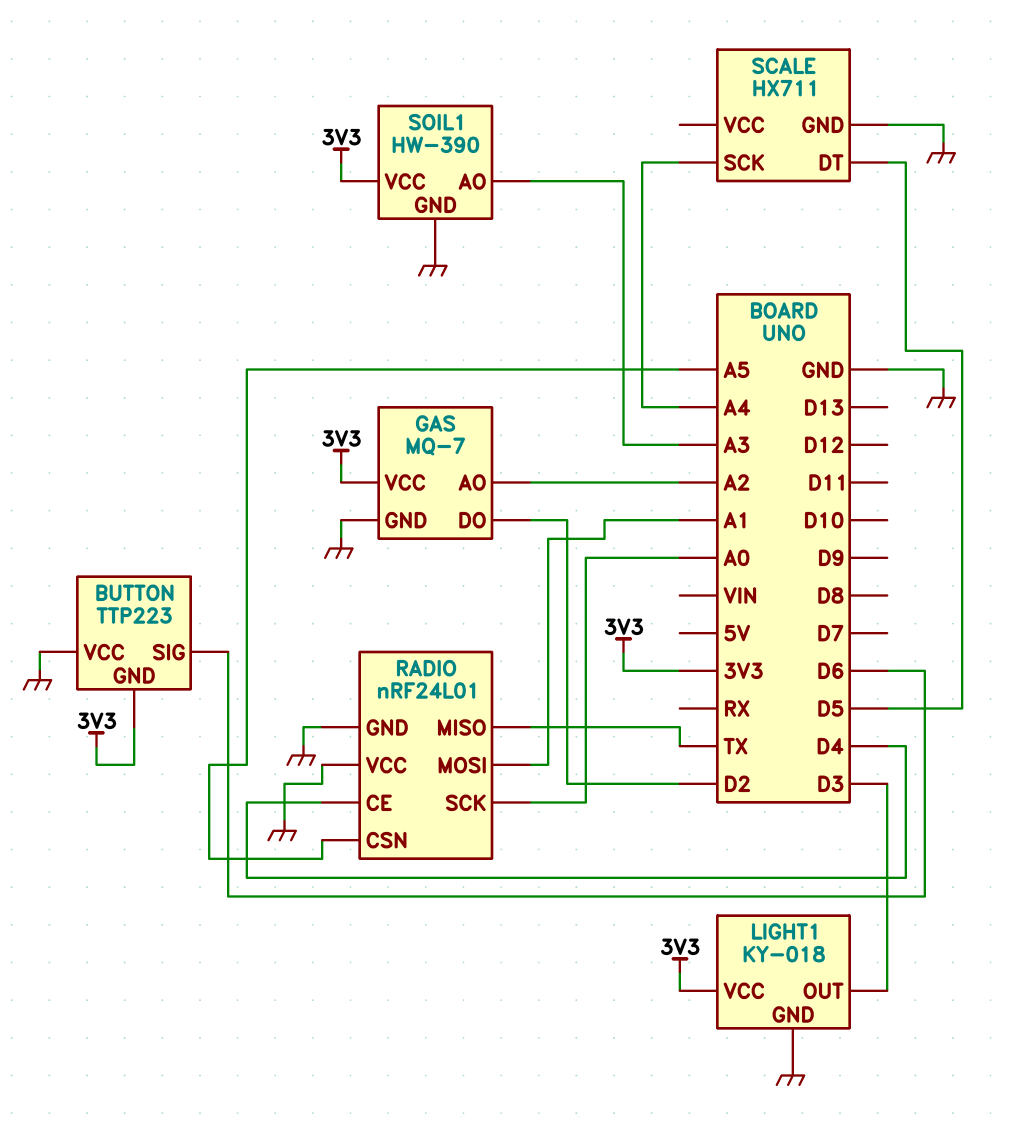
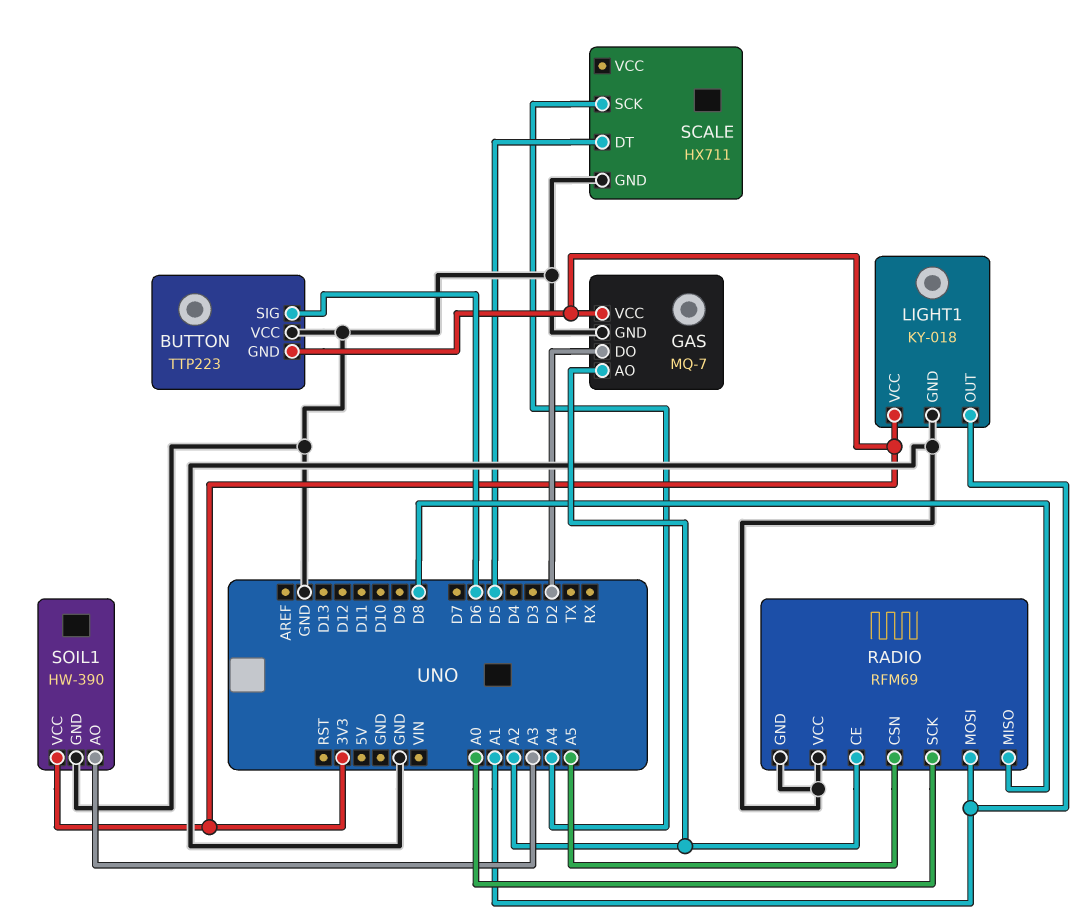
LIGHT1 pin OUT: D3 -> A1
RADIO: nRF24L01 -> RFM69
RADIO pin CE: D4 -> A2
RADIO pin MISO: TX -> D8

